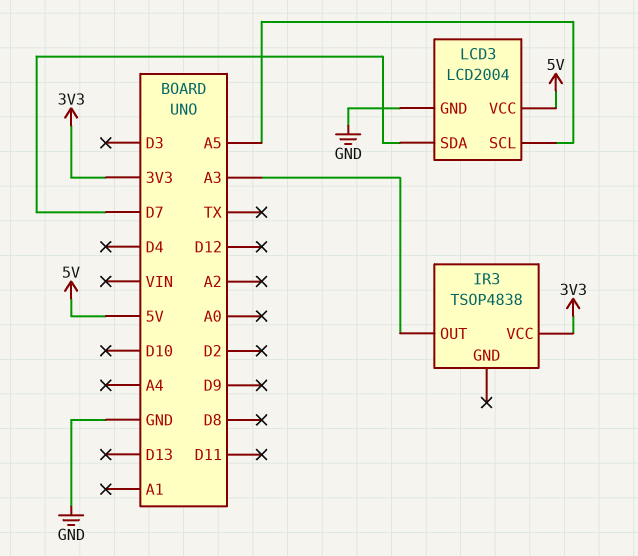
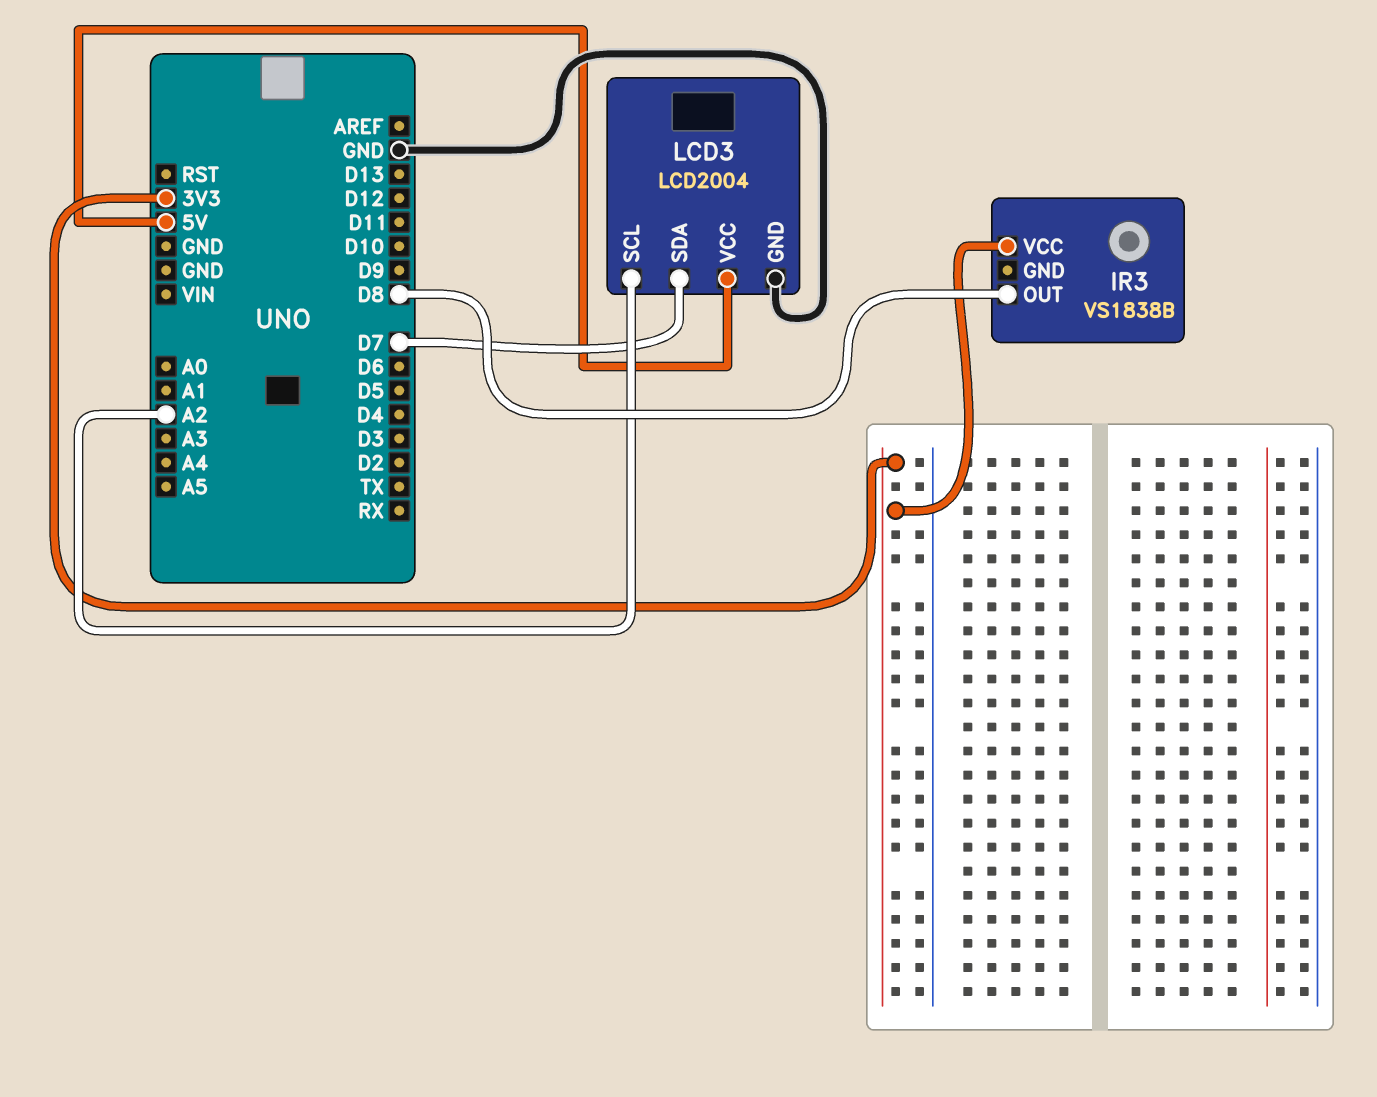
IR3: TSOP4838 -> VS1838B
IR3 pin OUT: A3 -> D8
LCD3 pin SCL: A5 -> A2

